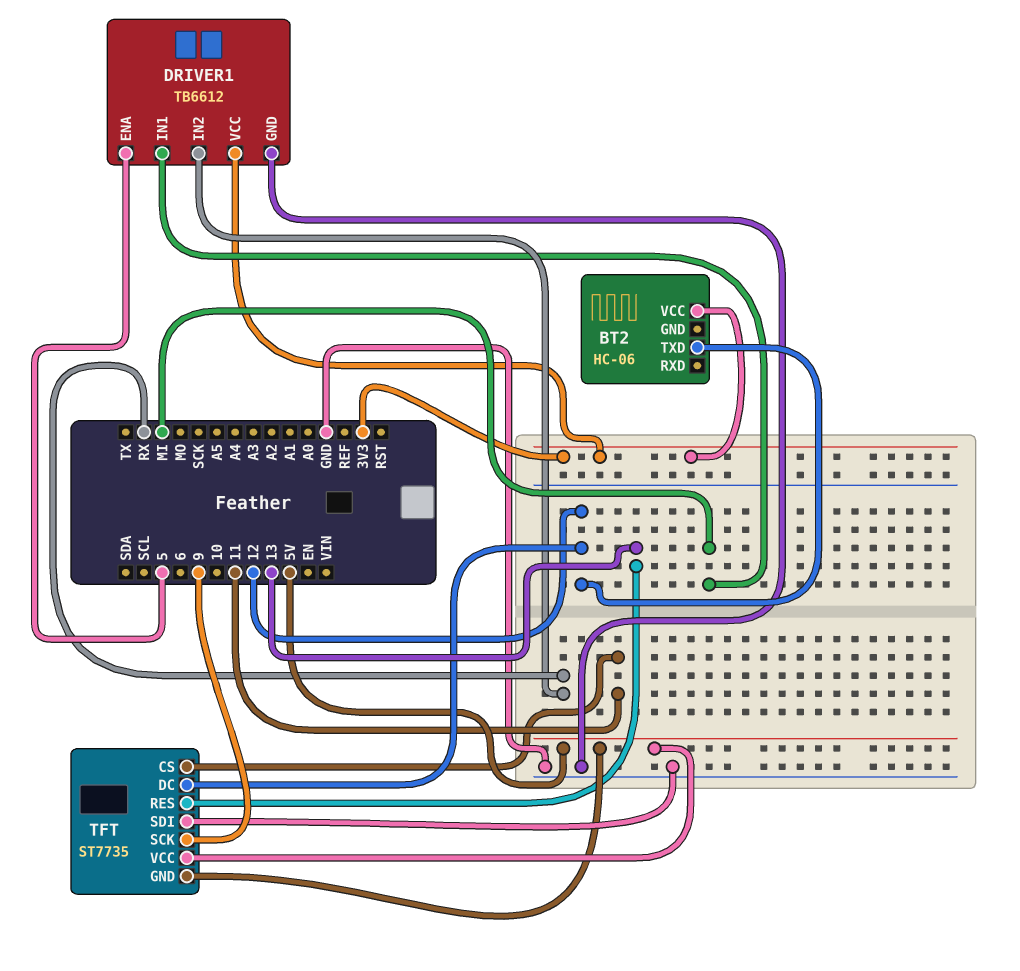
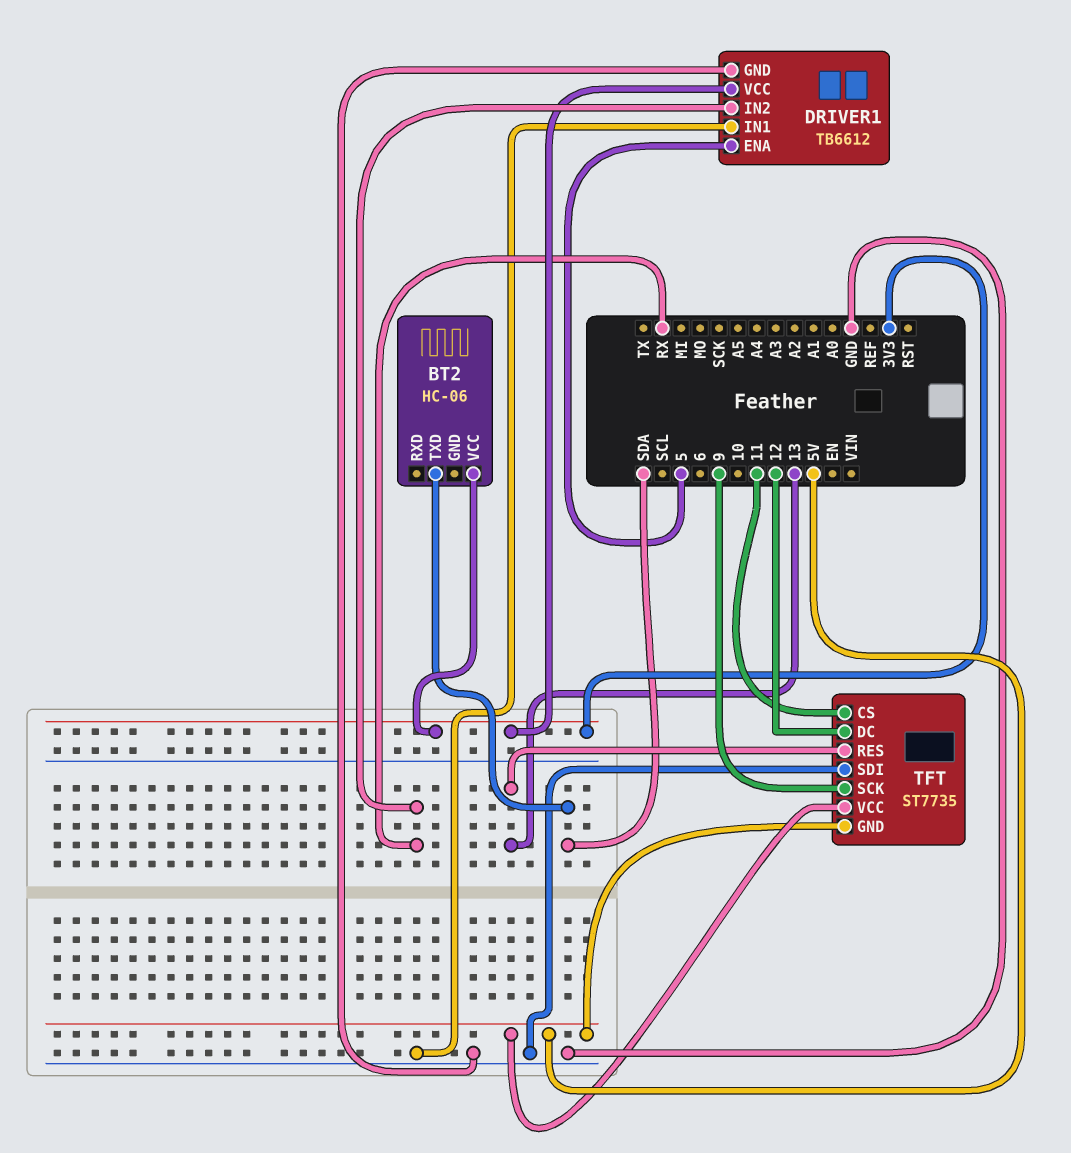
BT2 pin TXD: 12 -> SDA
DRIVER1 pin IN1: MI -> GND

